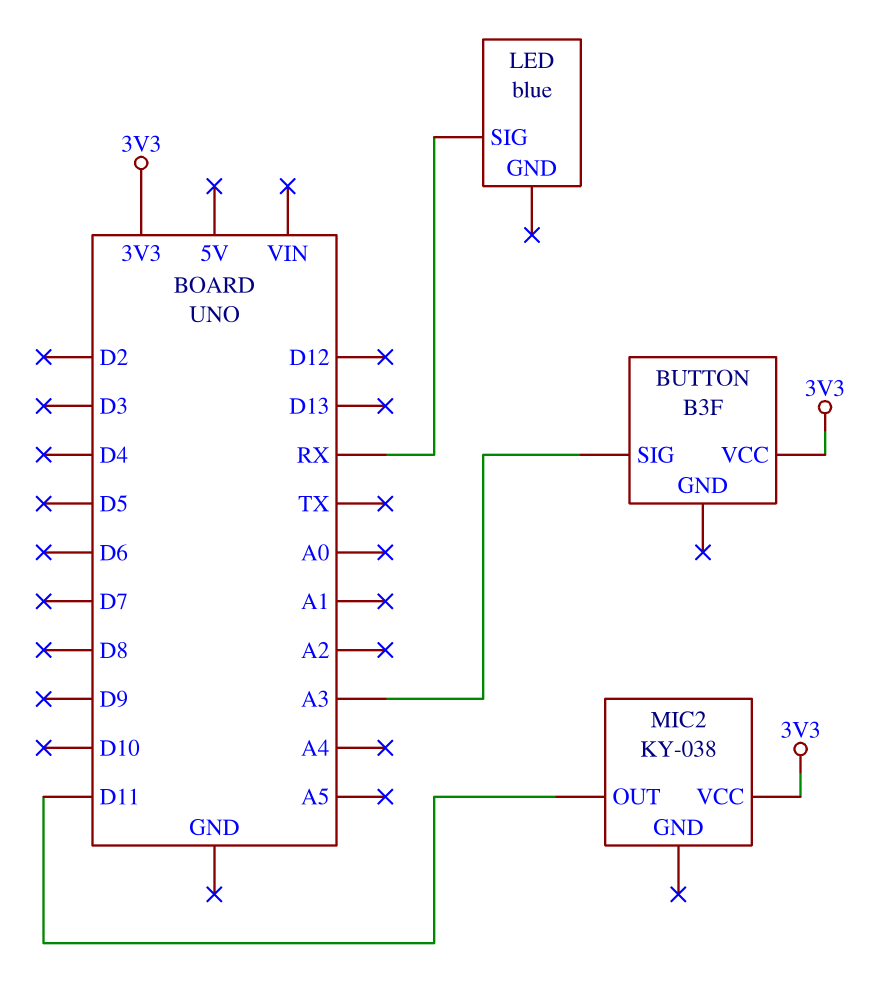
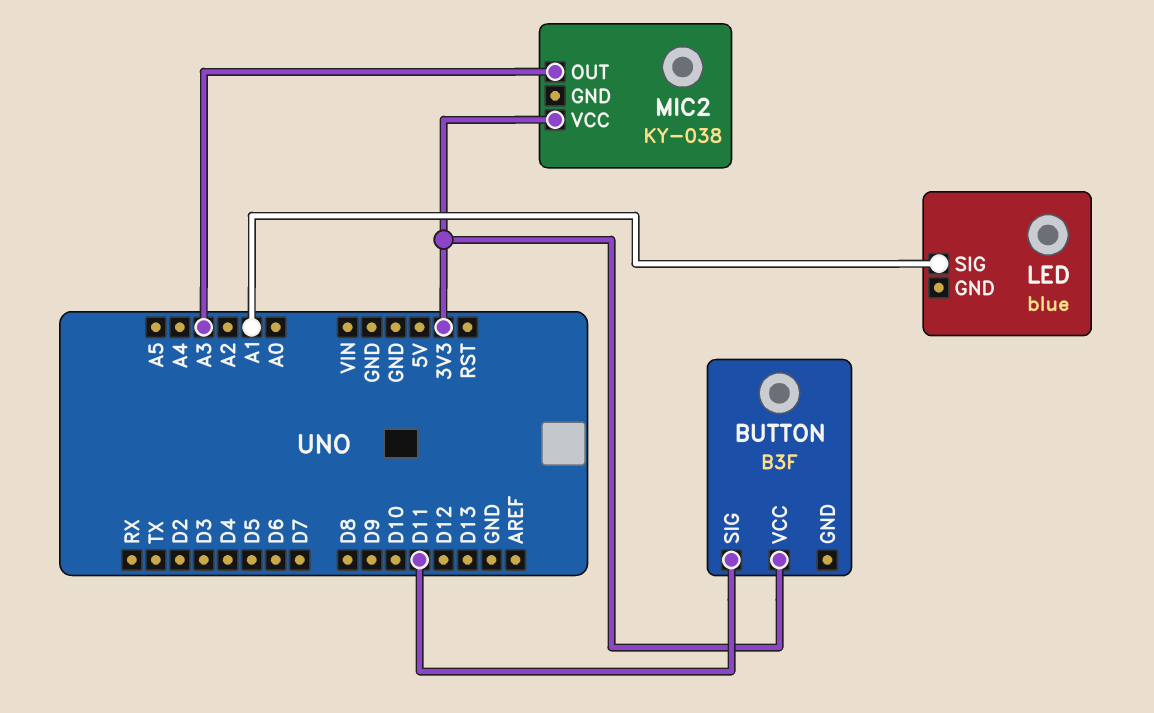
BUTTON pin SIG: A3 -> D11
LED pin SIG: RX -> A1
MIC2 pin OUT: D11 -> A3

